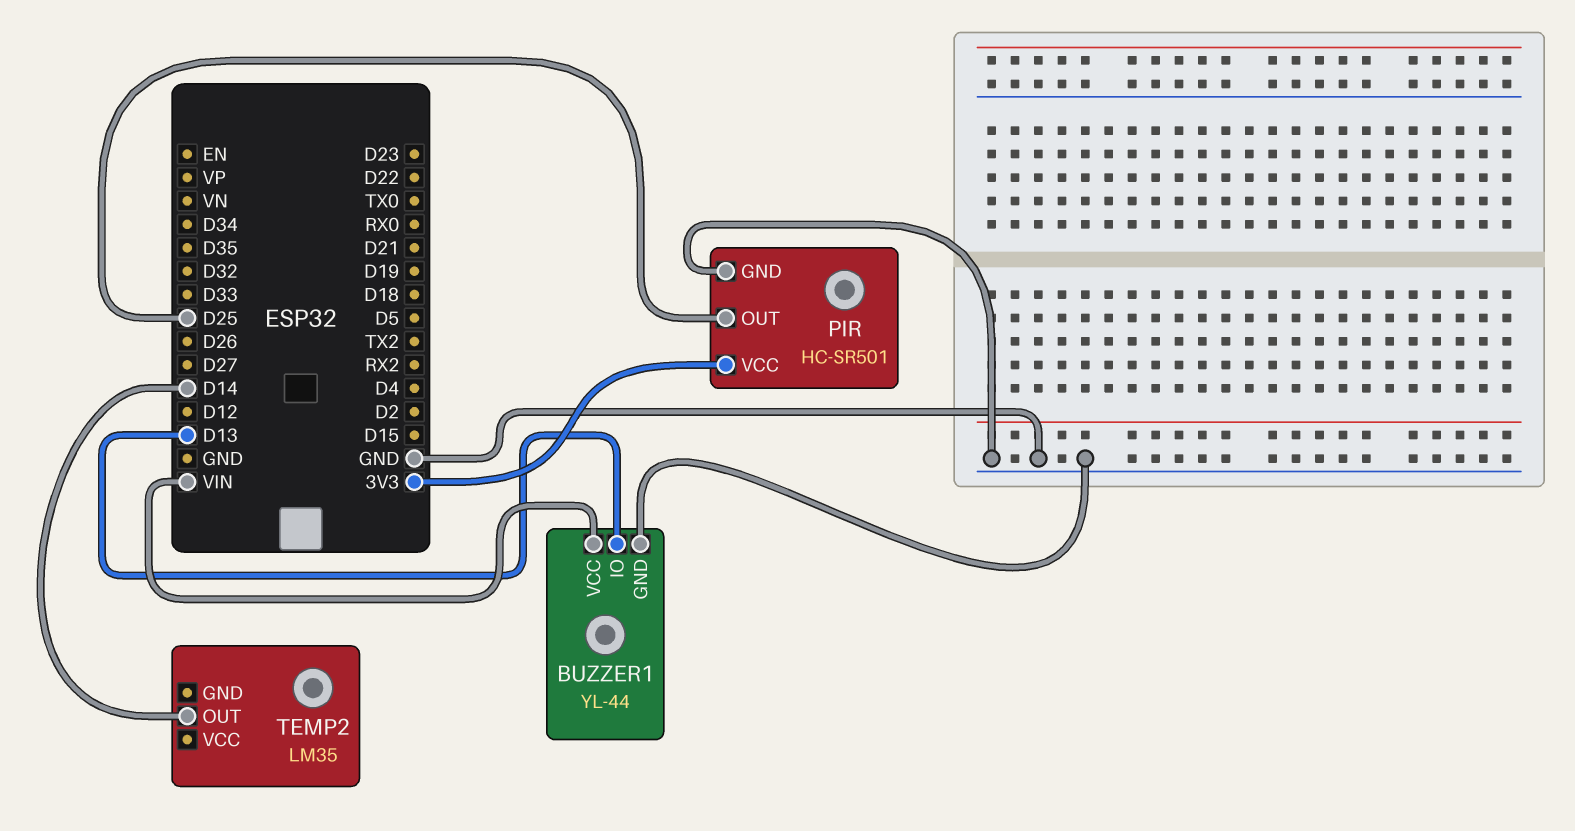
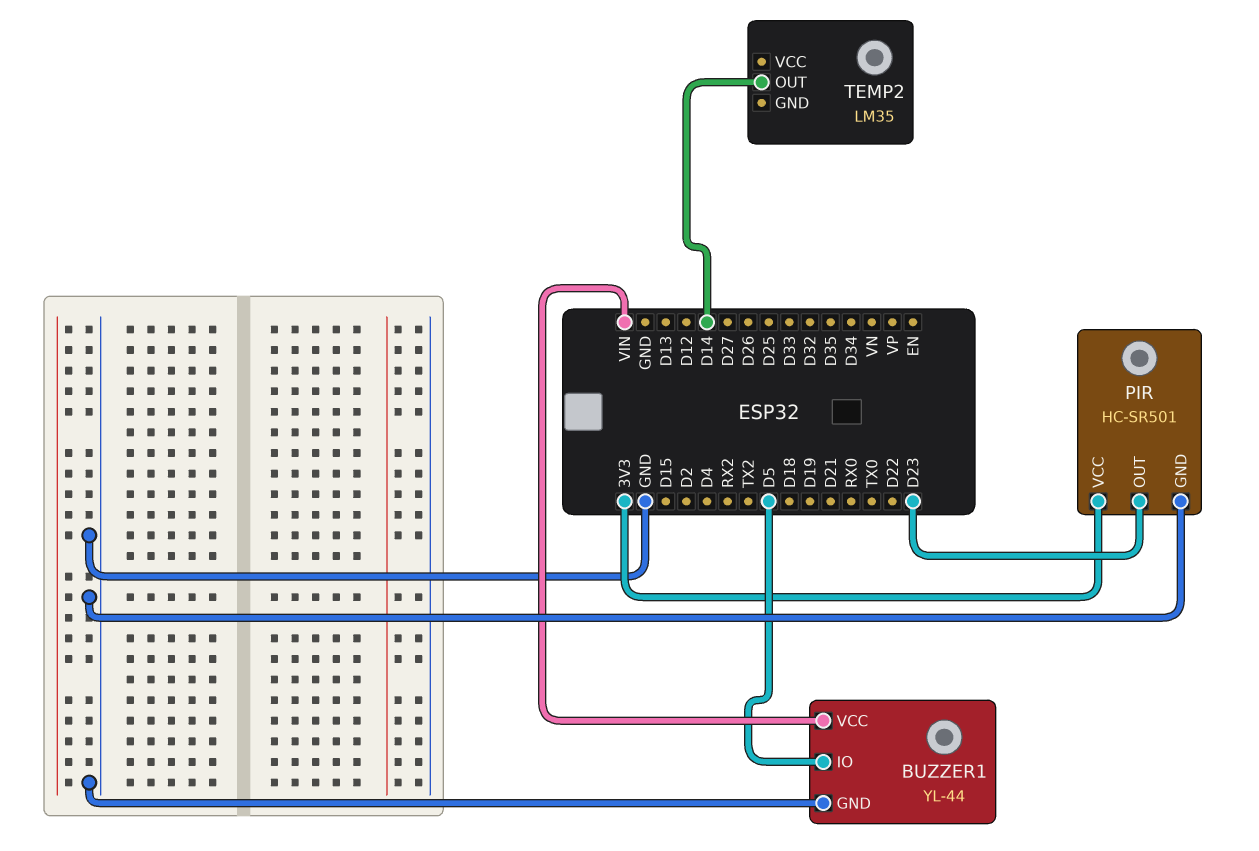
BUZZER1 pin IO: D13 -> D5
PIR pin OUT: D25 -> D23

